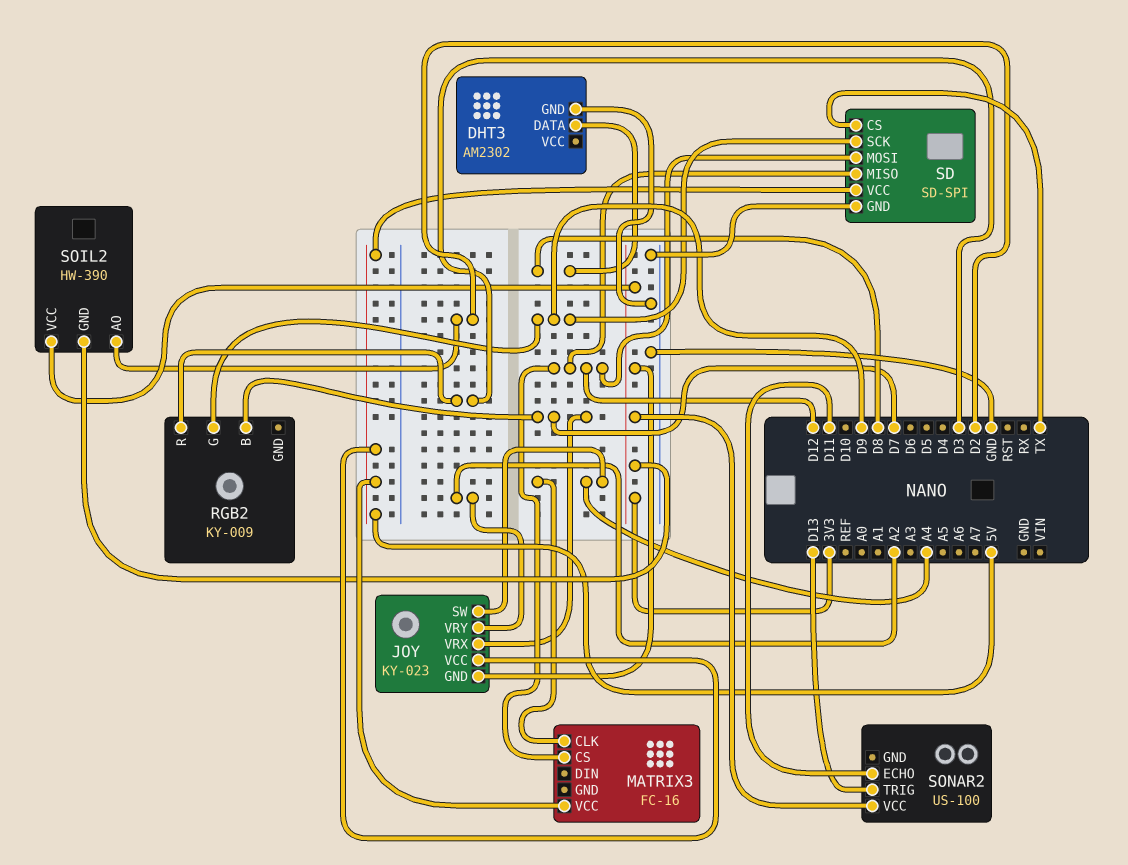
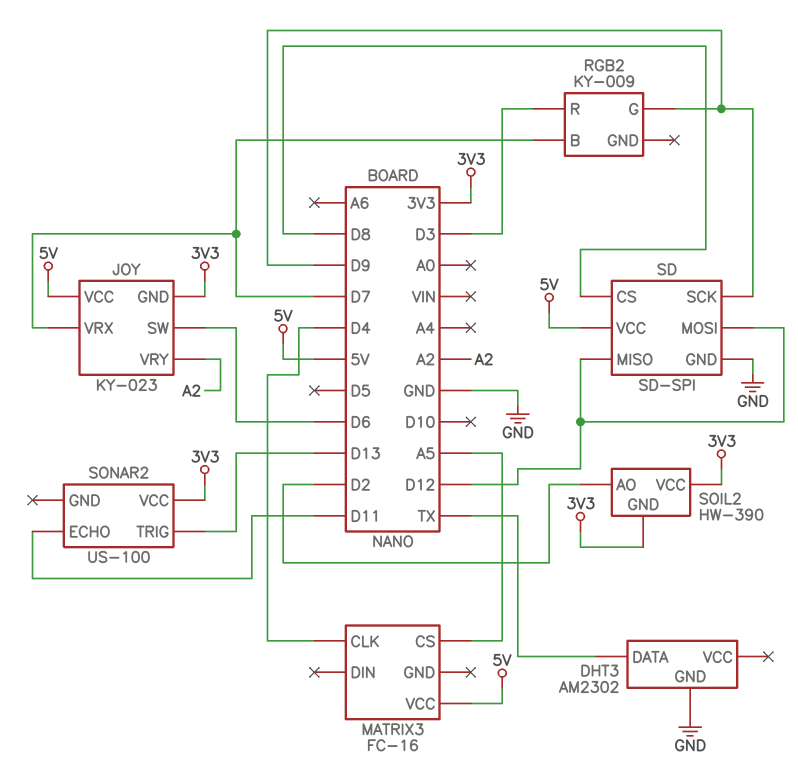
DHT3 pin DATA: D8 -> TX
JOY pin SW: A4 -> D6
MATRIX3 pin CLK: A4 -> D4
MATRIX3 pin CS: D12 -> A5
SD pin CS: TX -> D8

